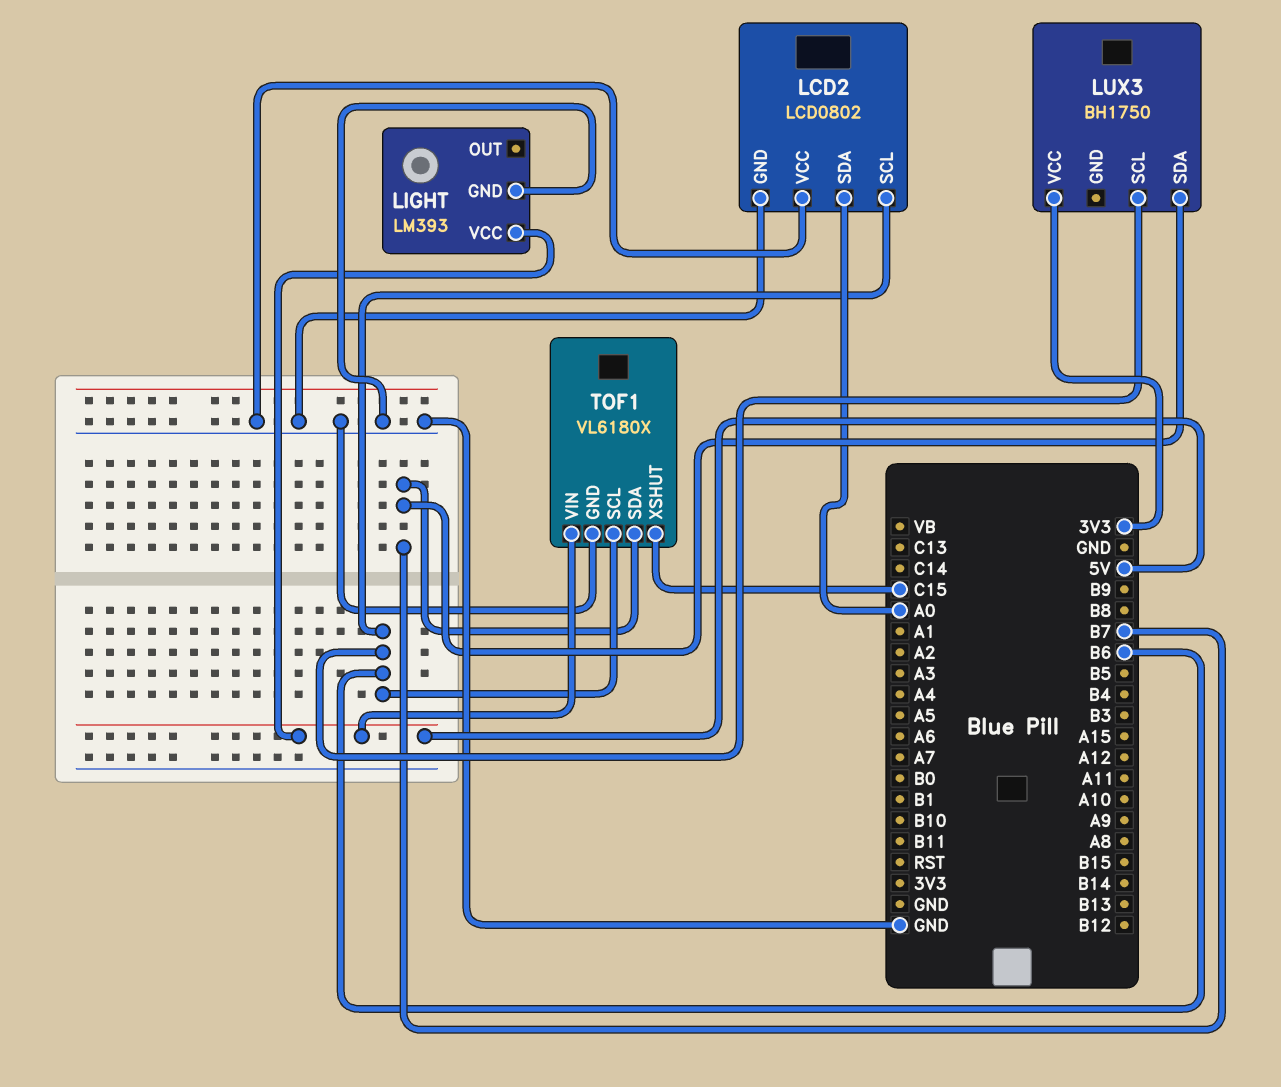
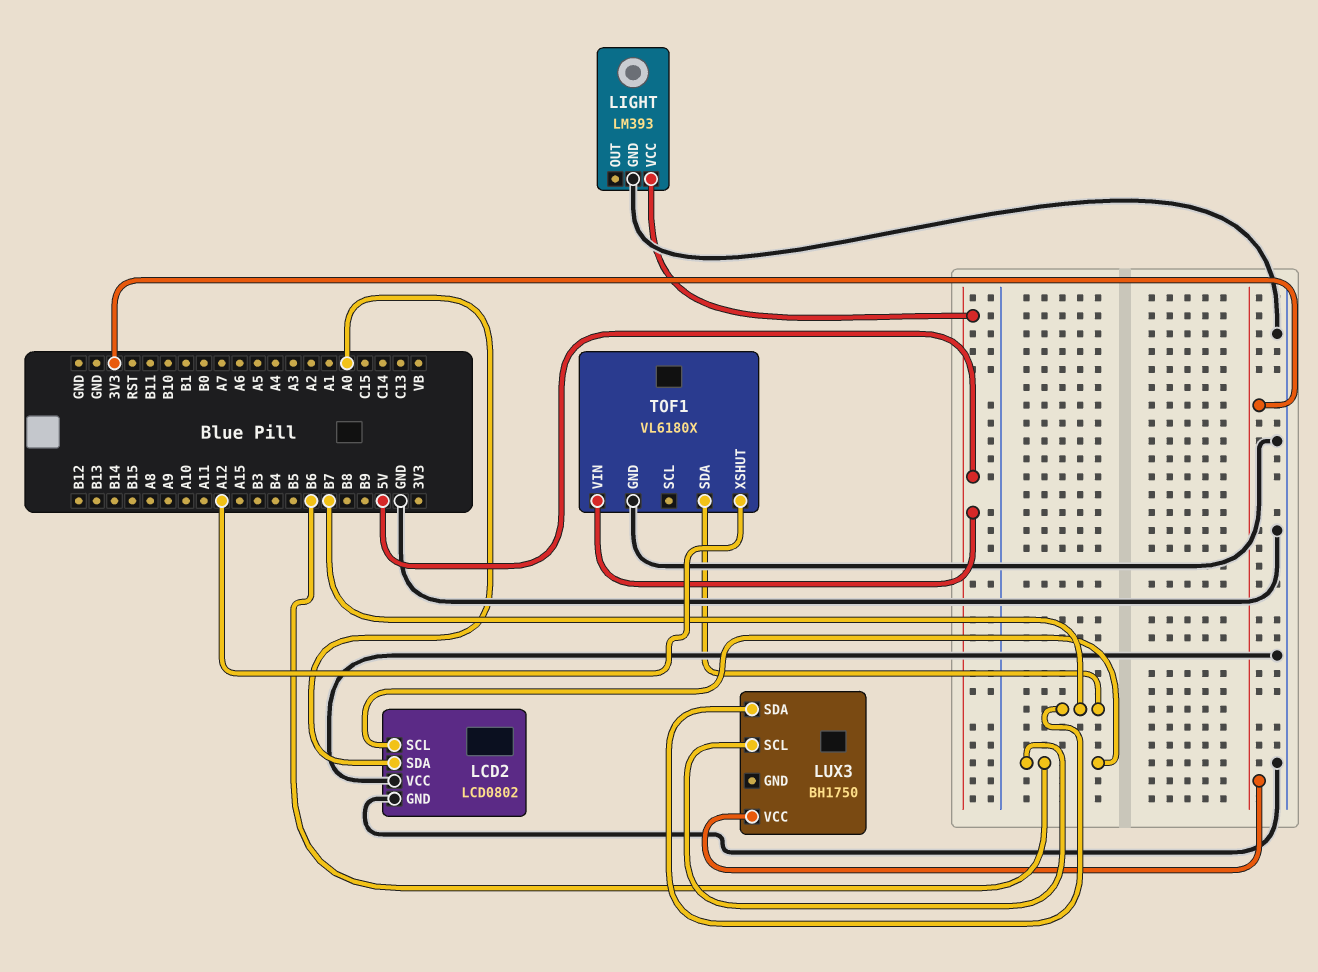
TOF1 pin SCL: B6 -> none
TOF1 pin XSHUT: C15 -> A12

